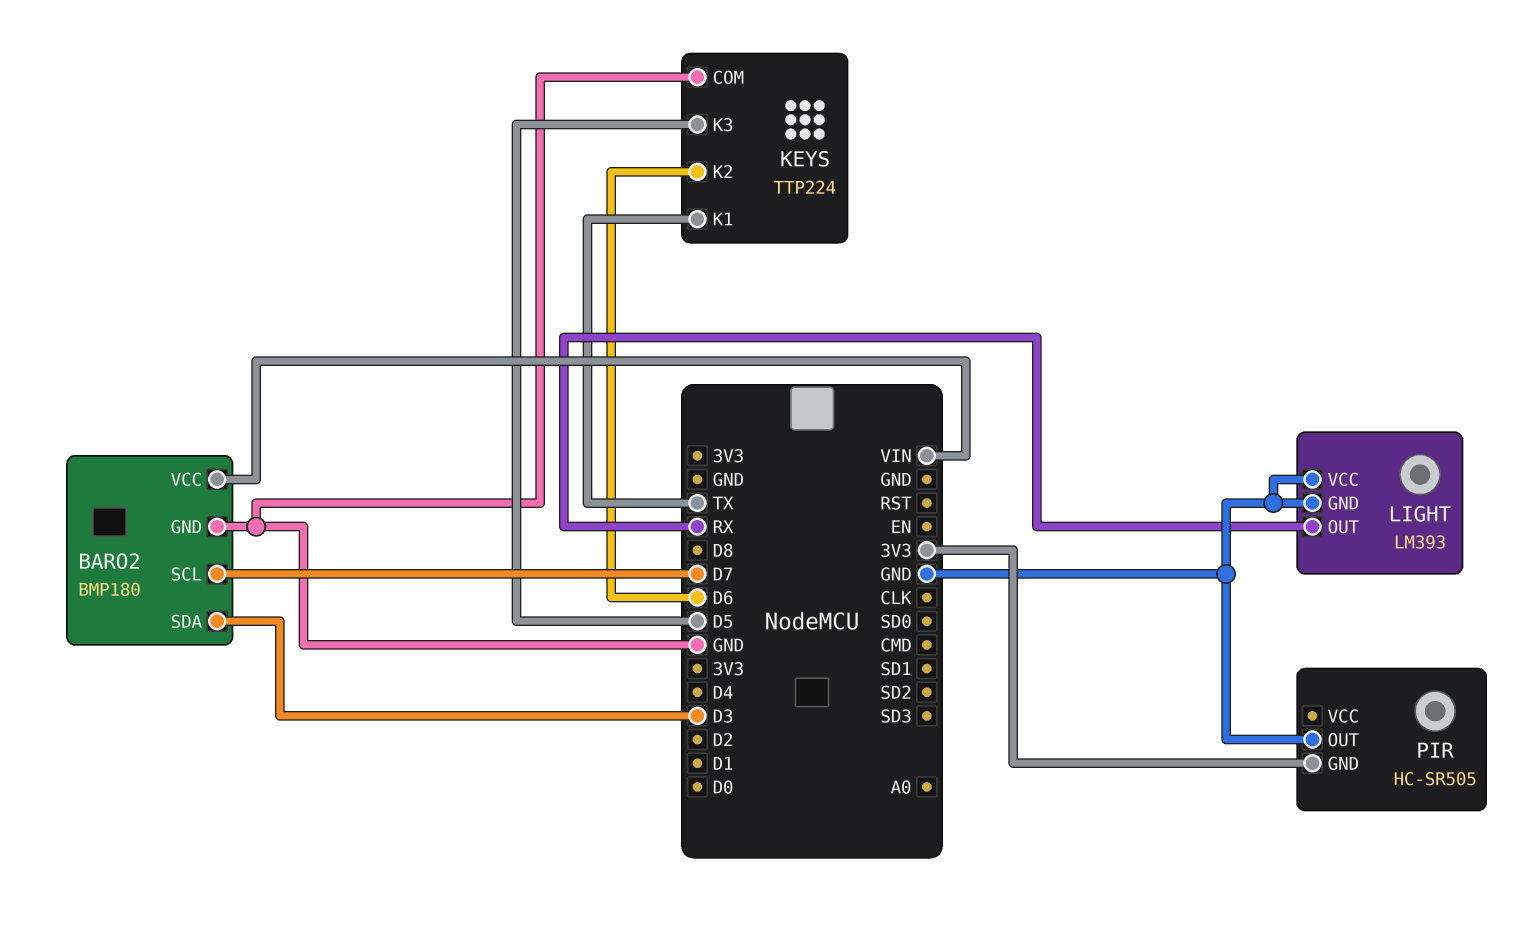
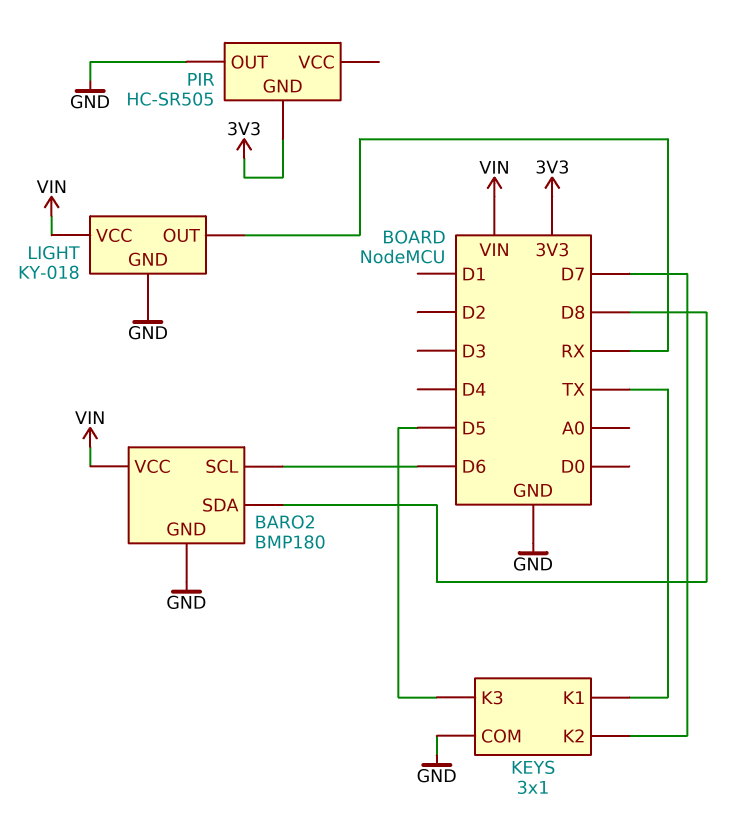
BARO2 pin SCL: D7 -> D6
BARO2 pin SDA: D3 -> D8
KEYS: TTP224 -> 3x1
KEYS pin K2: D6 -> D7
LIGHT: LM393 -> KY-018
LIGHT pin VCC: GND -> VIN

